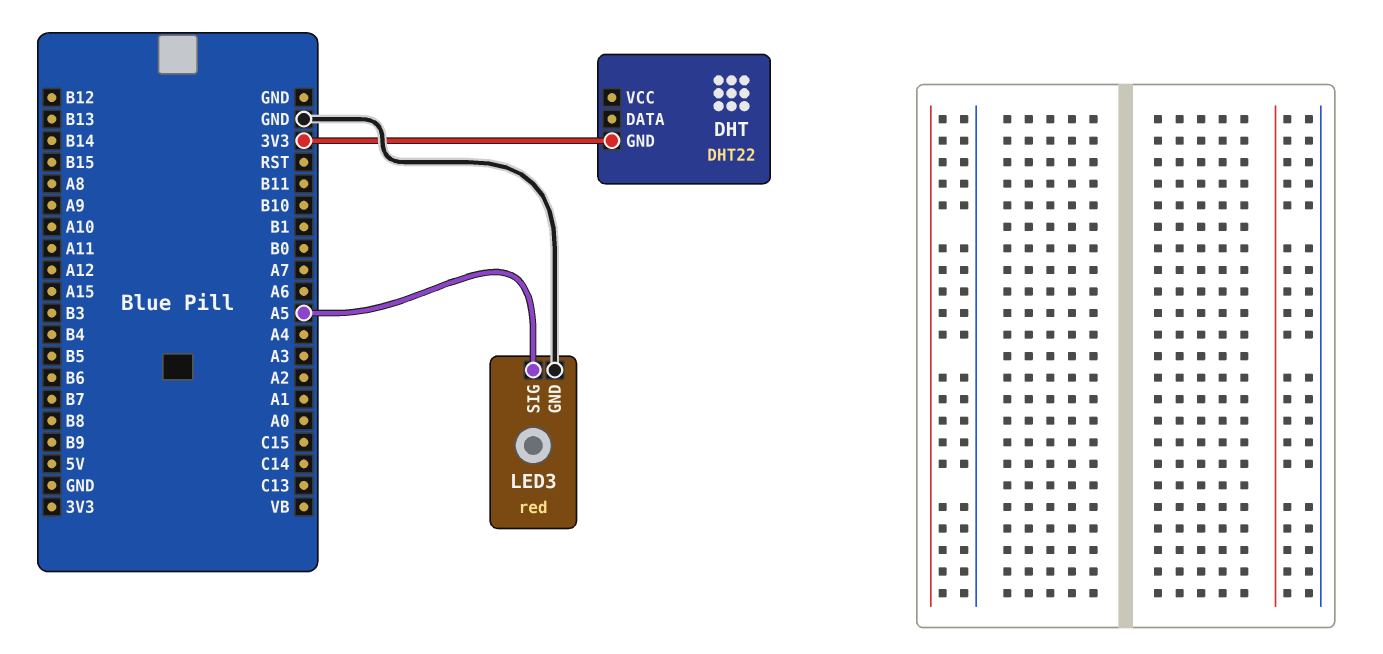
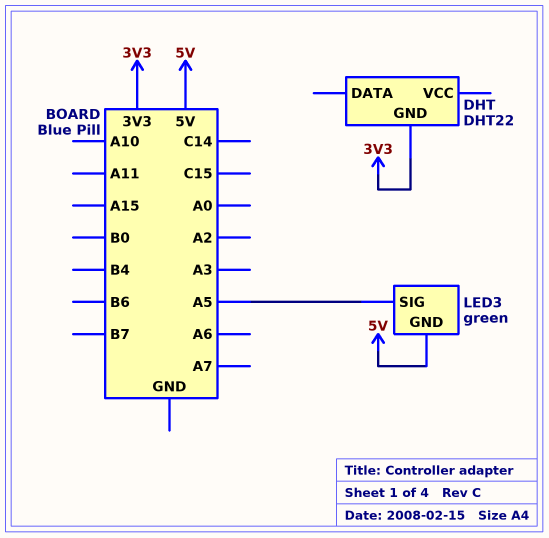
LED3: red -> green
LED3 pin GND: GND -> 5V

